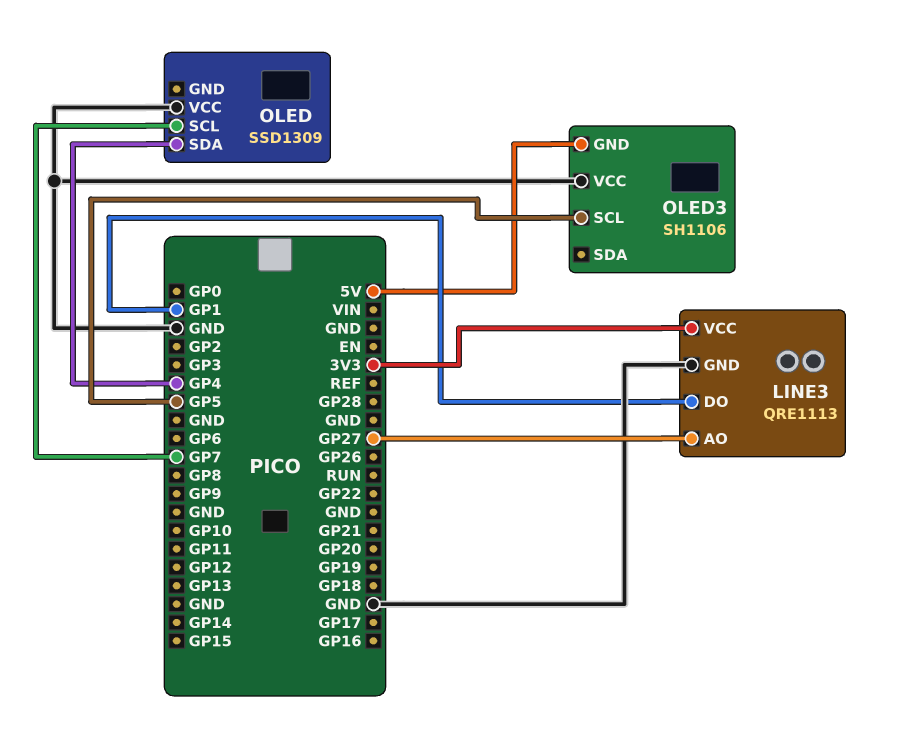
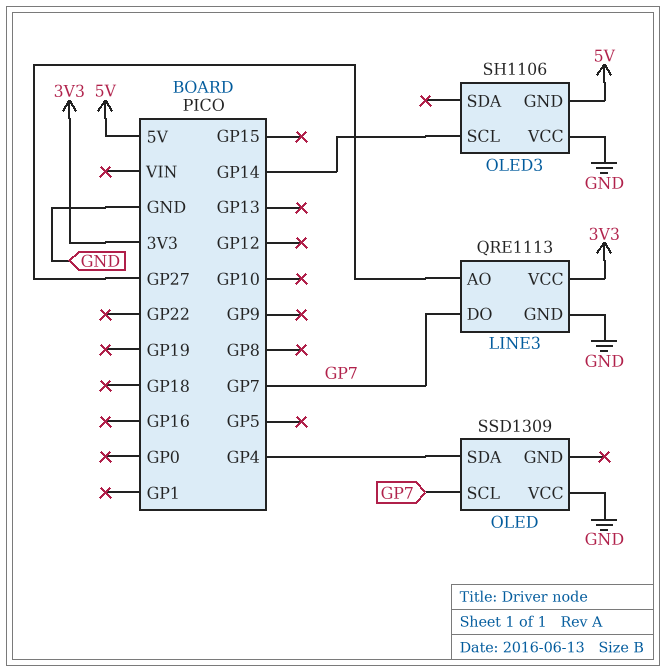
LINE3 pin DO: GP1 -> GP7
OLED3 pin SCL: GP5 -> GP14

